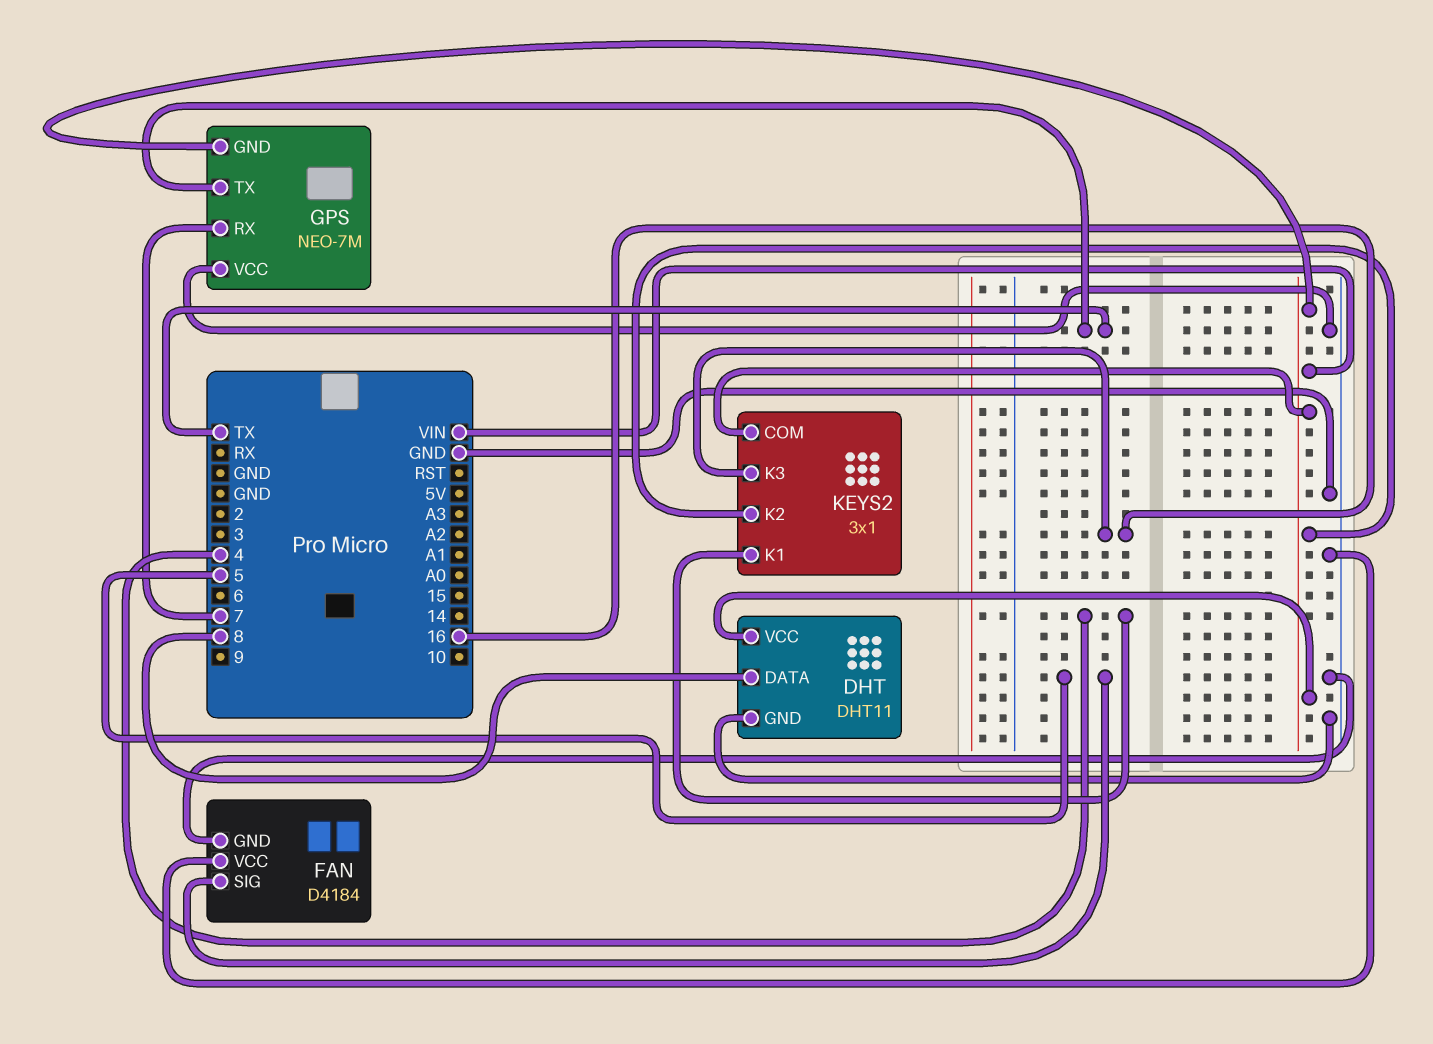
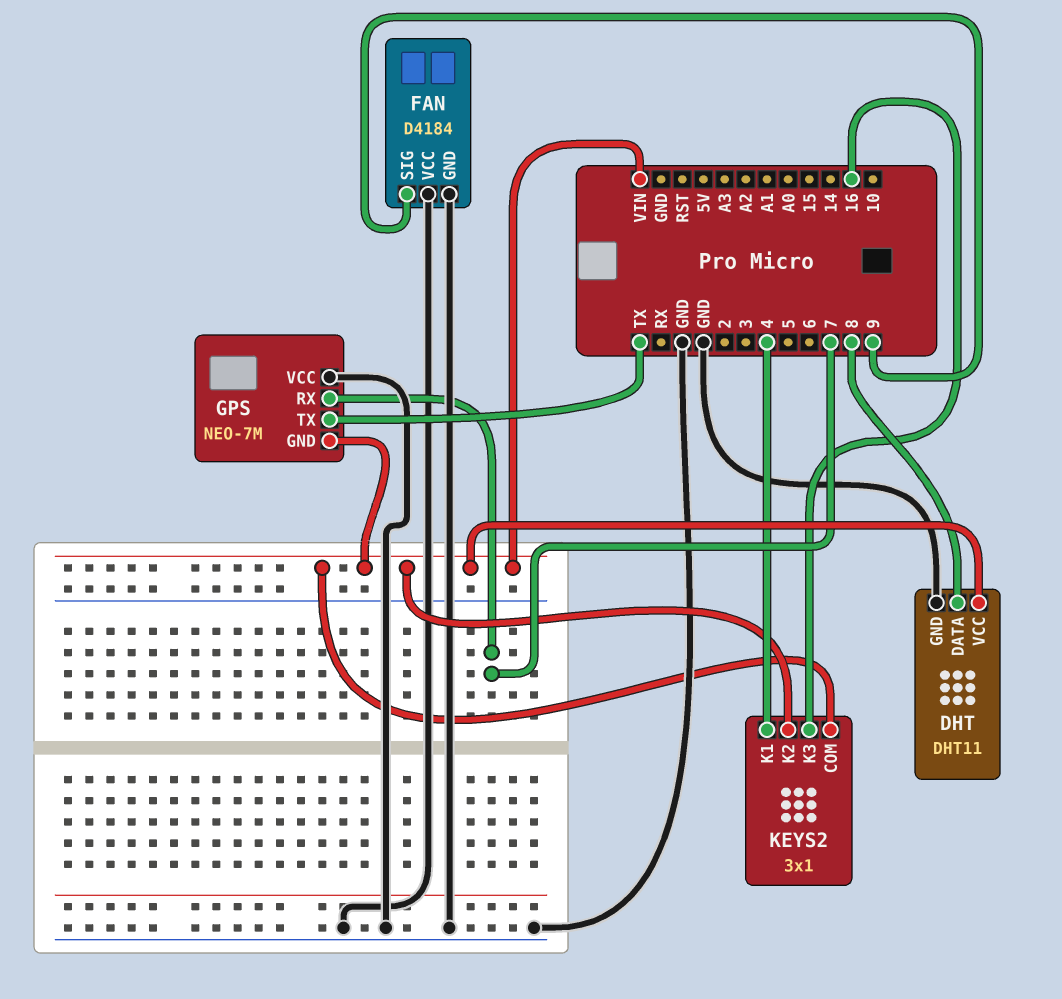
FAN pin SIG: 5 -> 9

